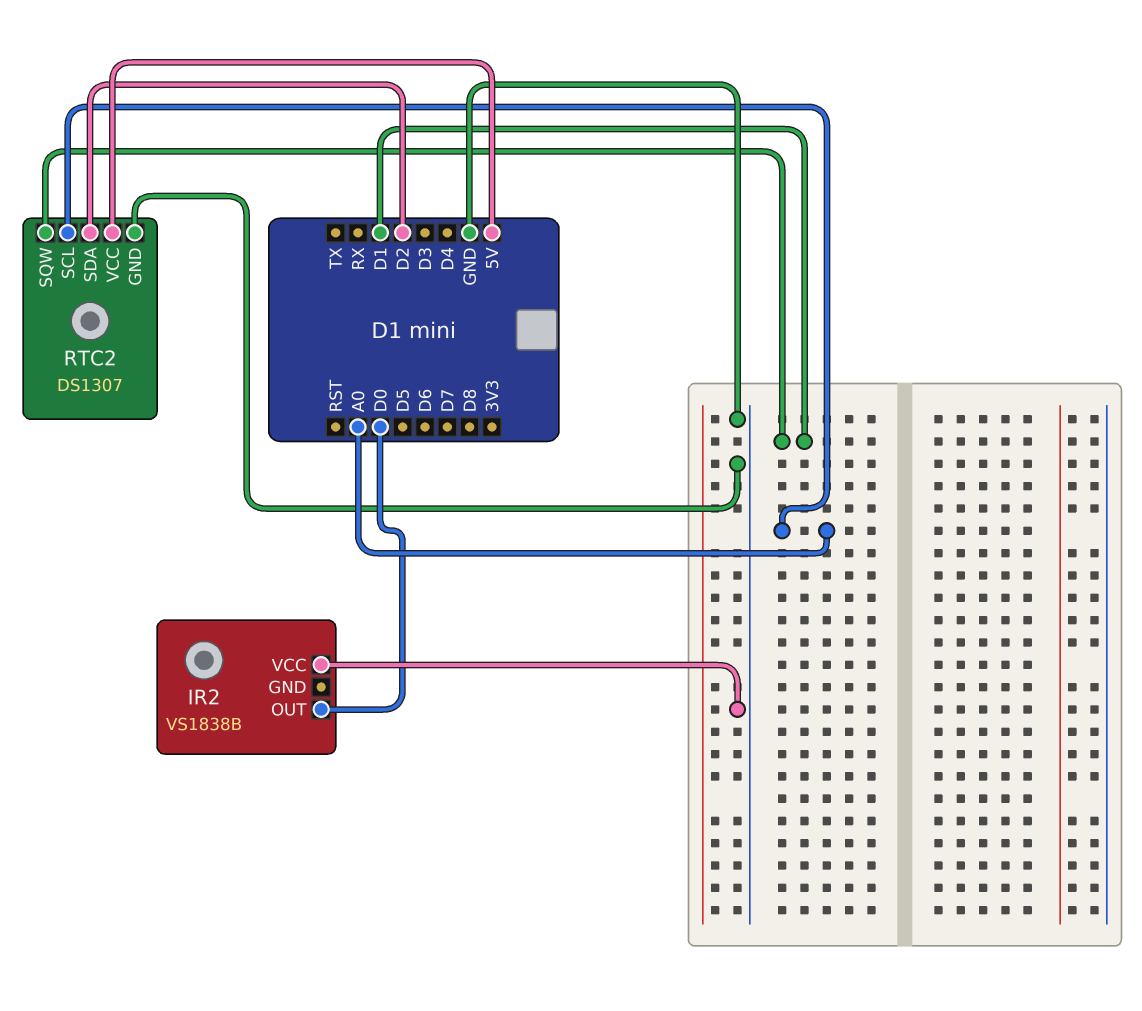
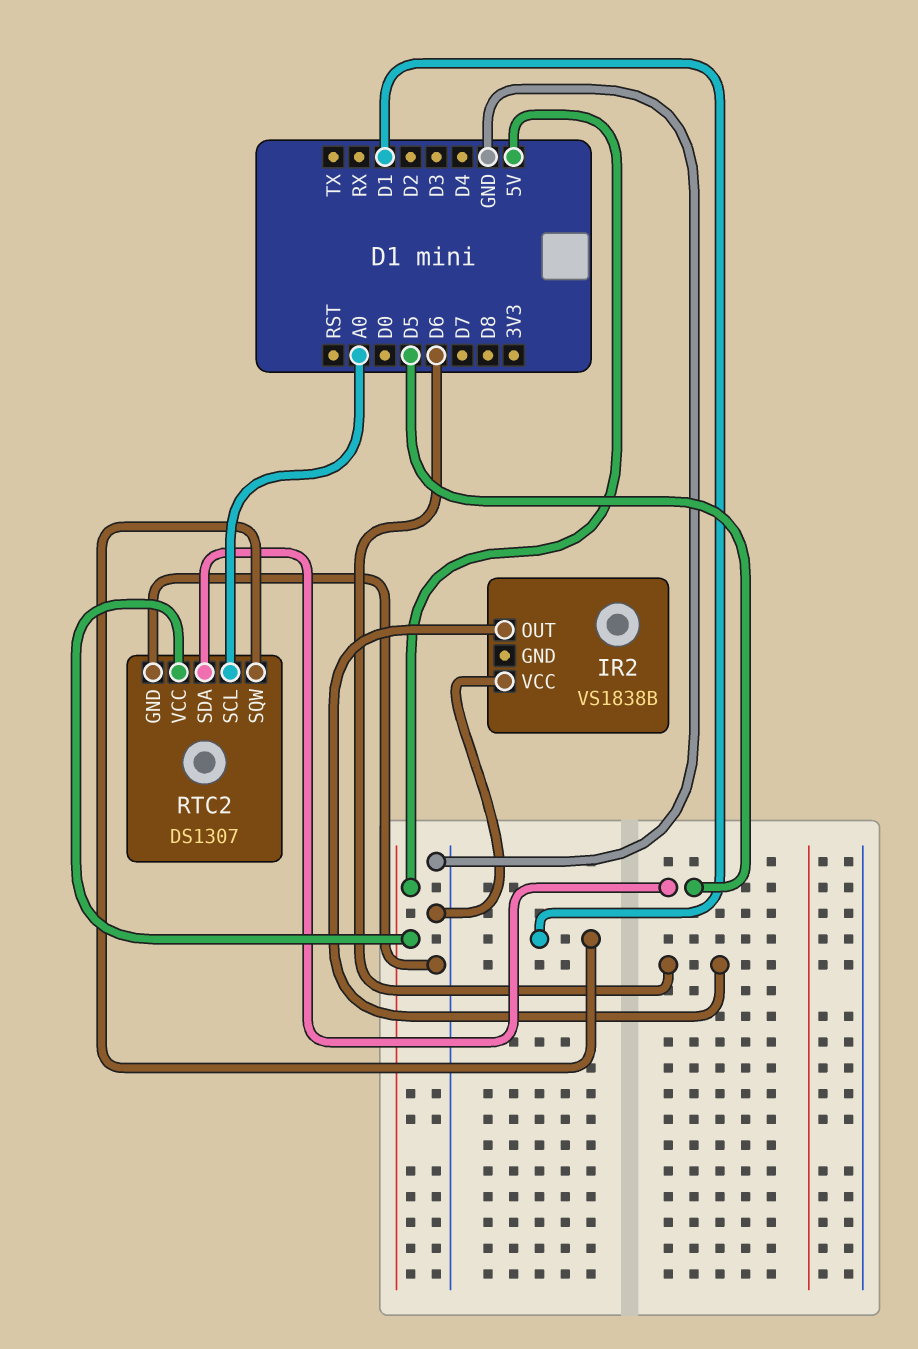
IR2 pin OUT: D0 -> D6
RTC2 pin SDA: D2 -> D5

